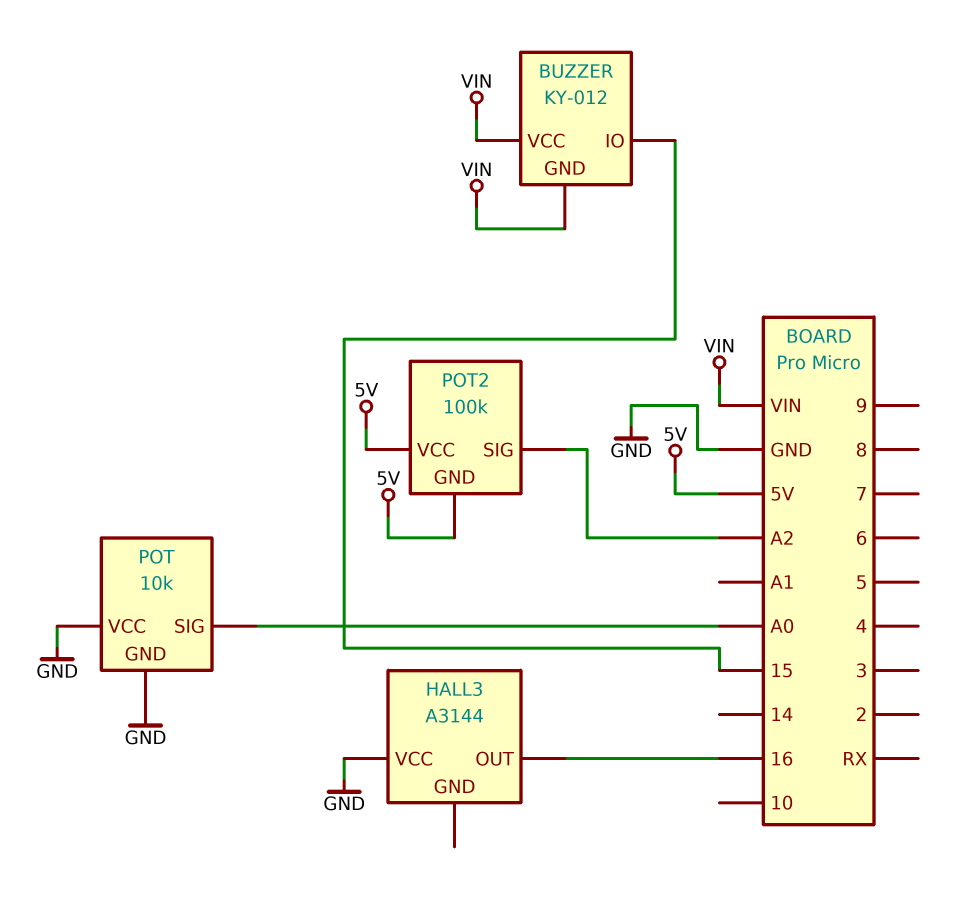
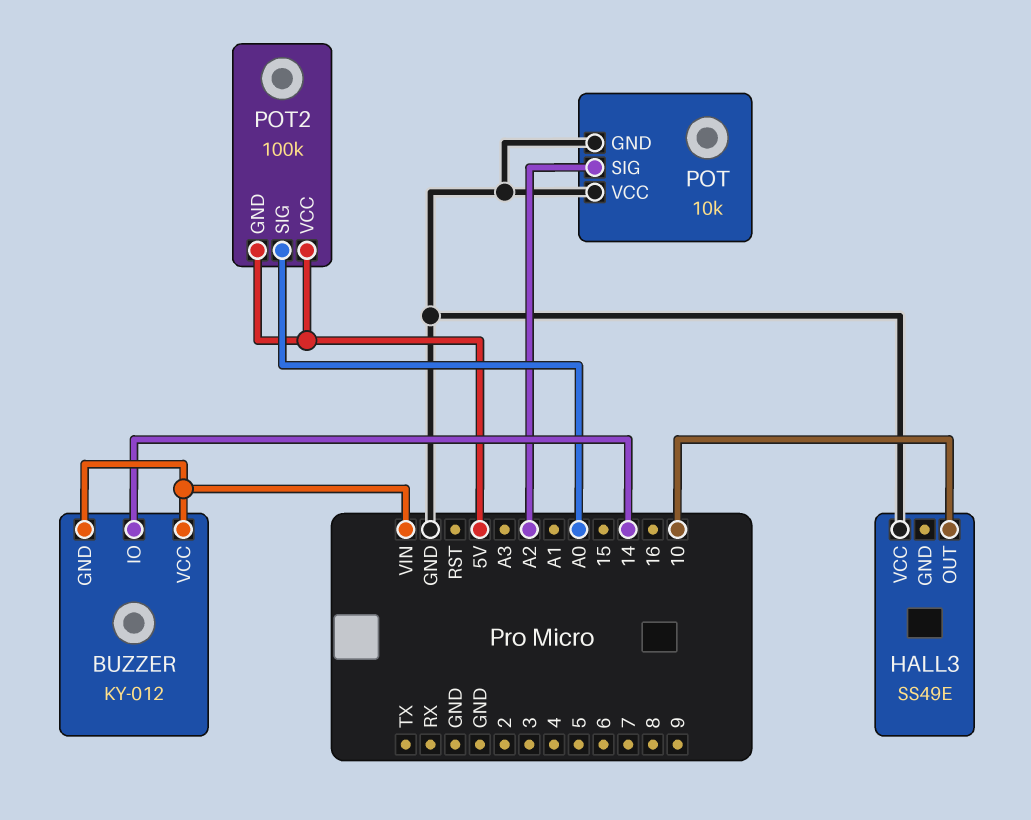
BUZZER pin IO: 15 -> 14
HALL3: A3144 -> SS49E
HALL3 pin OUT: 16 -> 10
POT pin SIG: A0 -> A2
POT2 pin SIG: A2 -> A0

